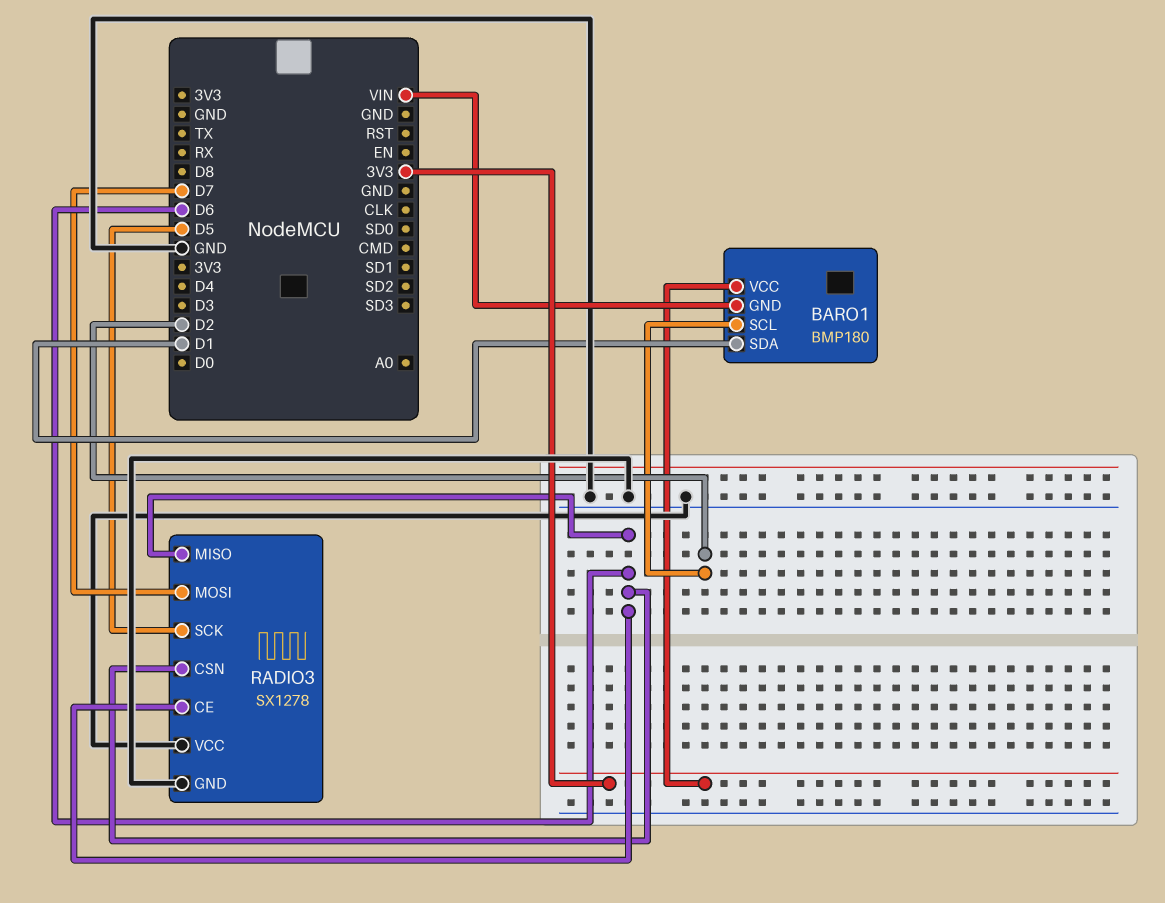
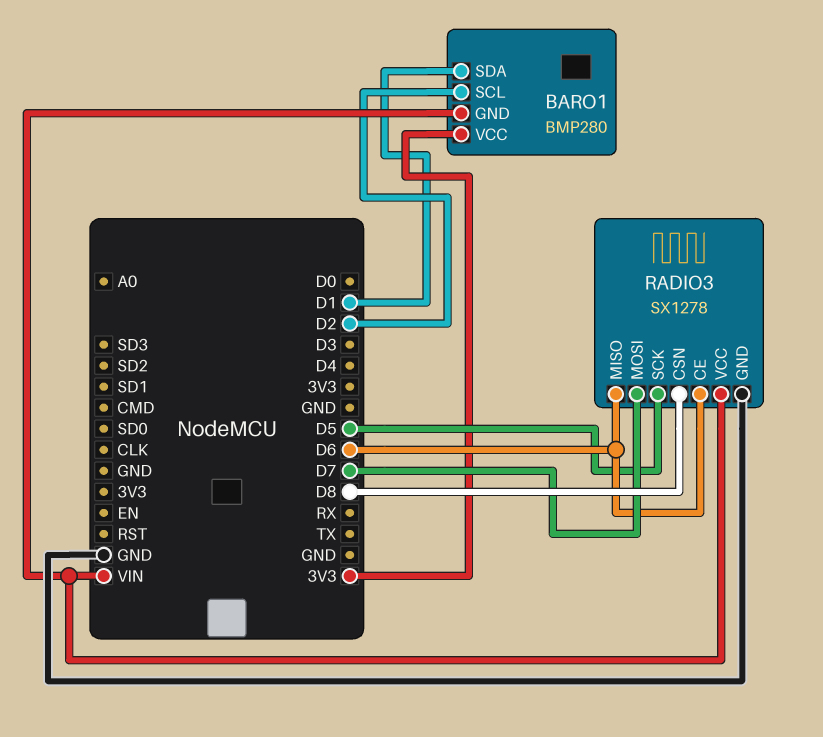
BARO1: BMP180 -> BMP280
RADIO3 pin CSN: D6 -> D8
RADIO3 pin VCC: GND -> VIN

